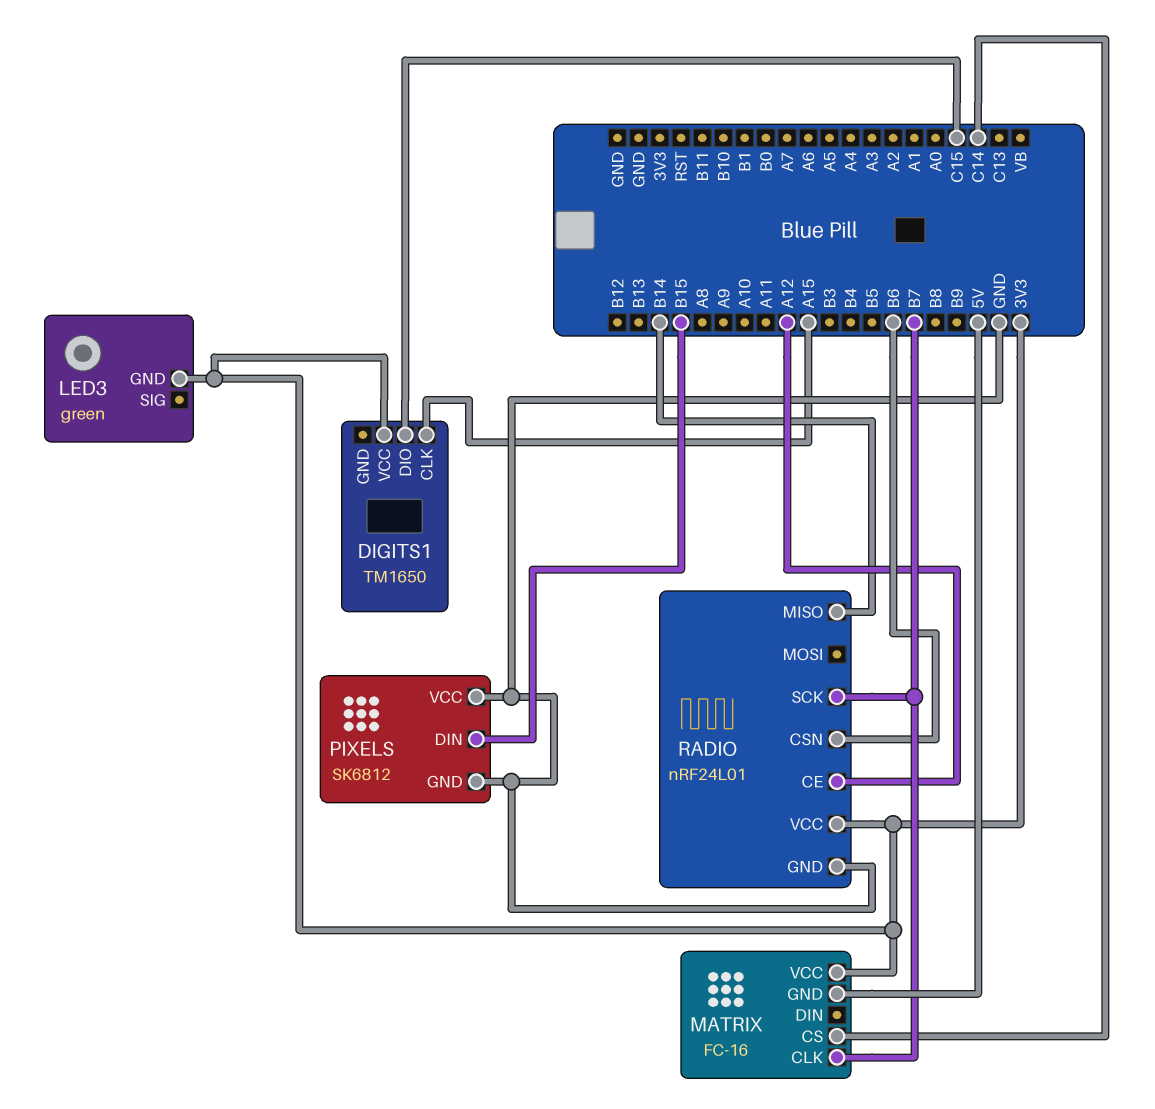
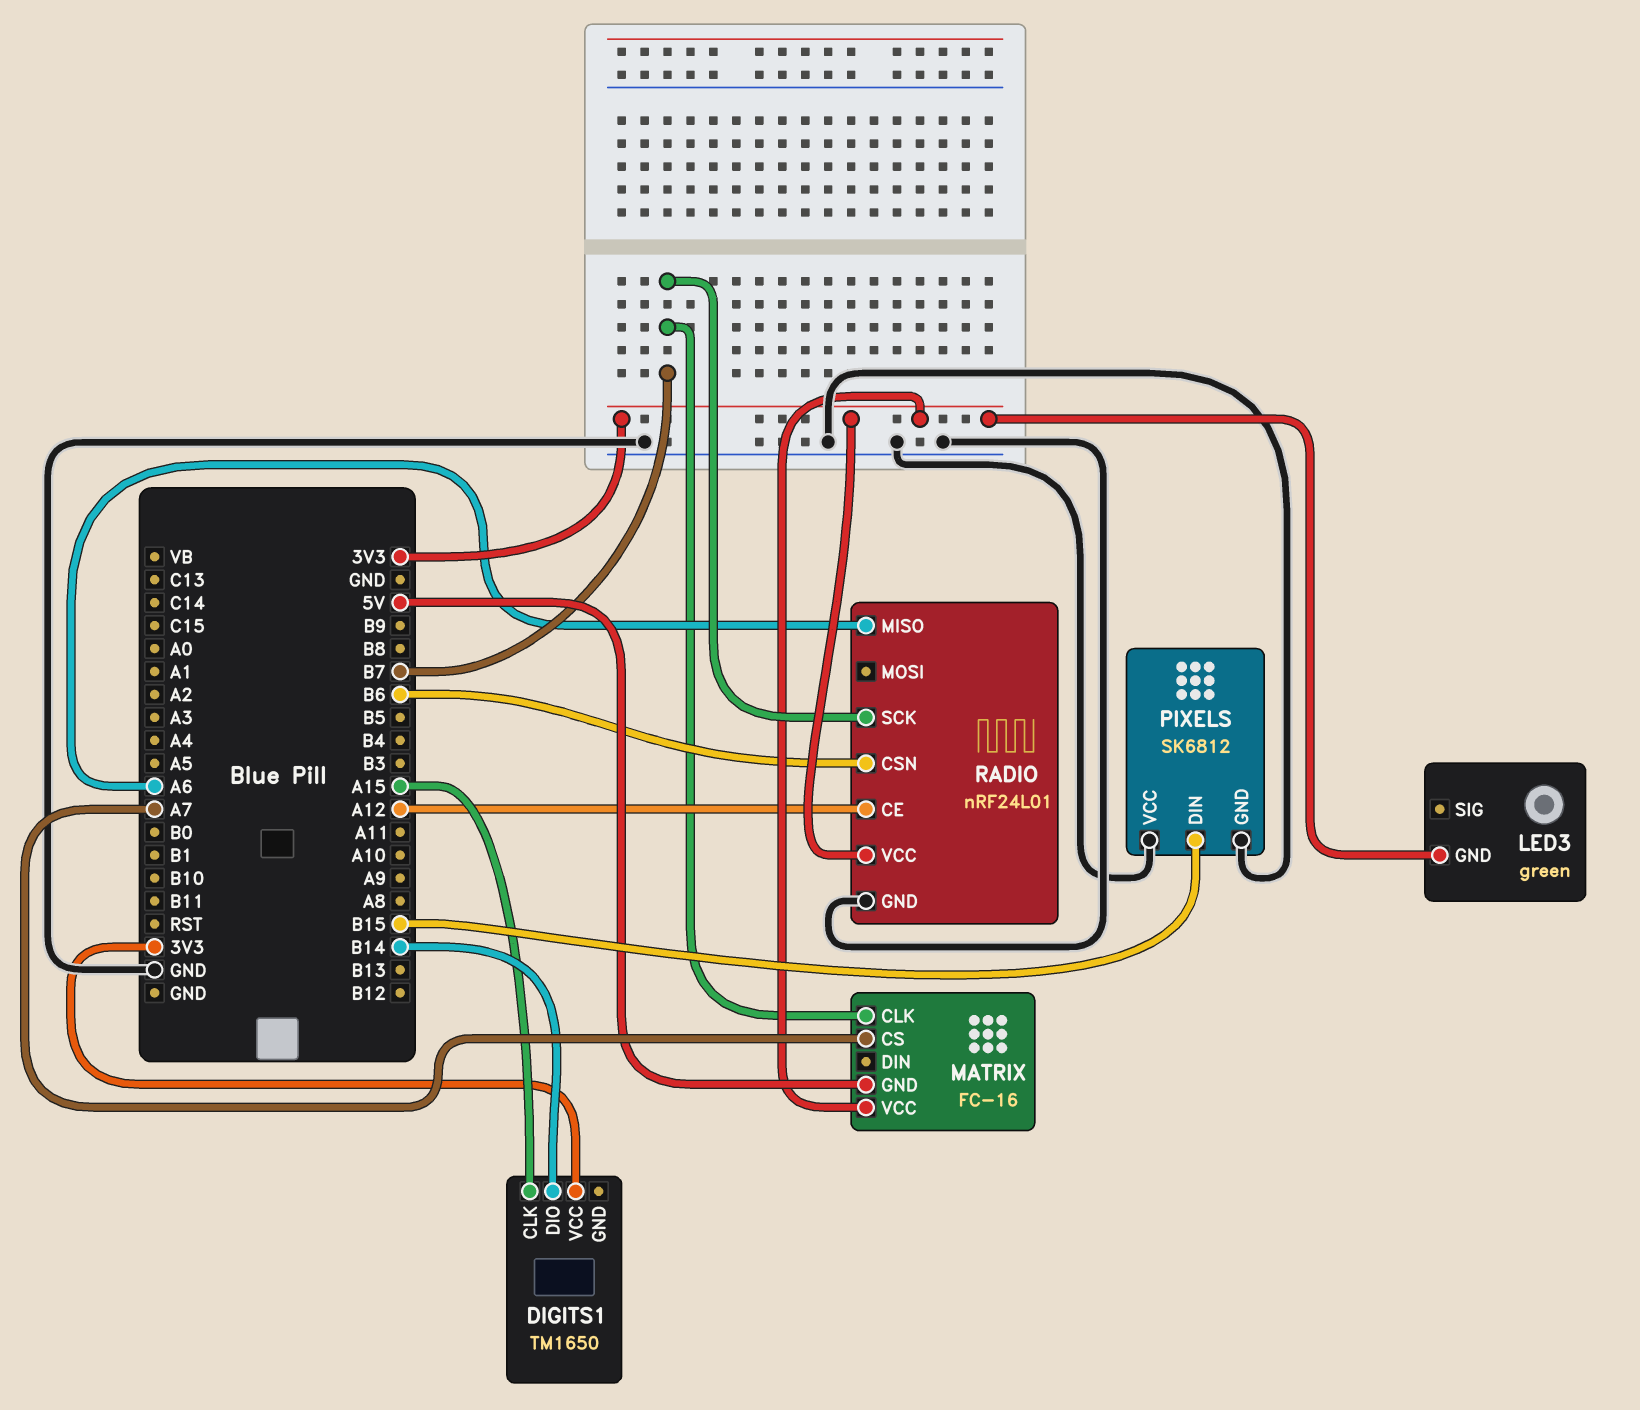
DIGITS1 pin DIO: C15 -> B14
MATRIX pin CS: C14 -> A7
RADIO pin MISO: B14 -> A6

